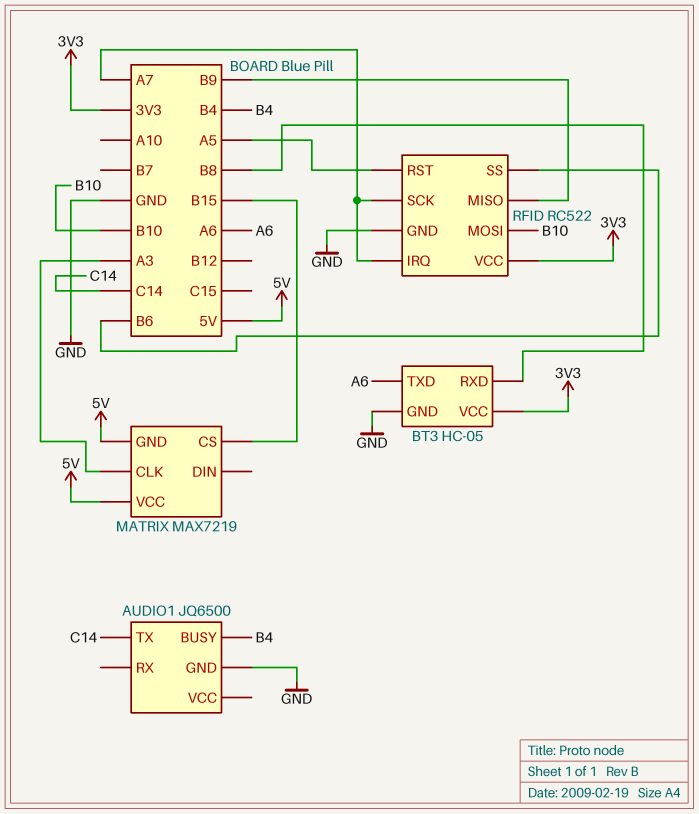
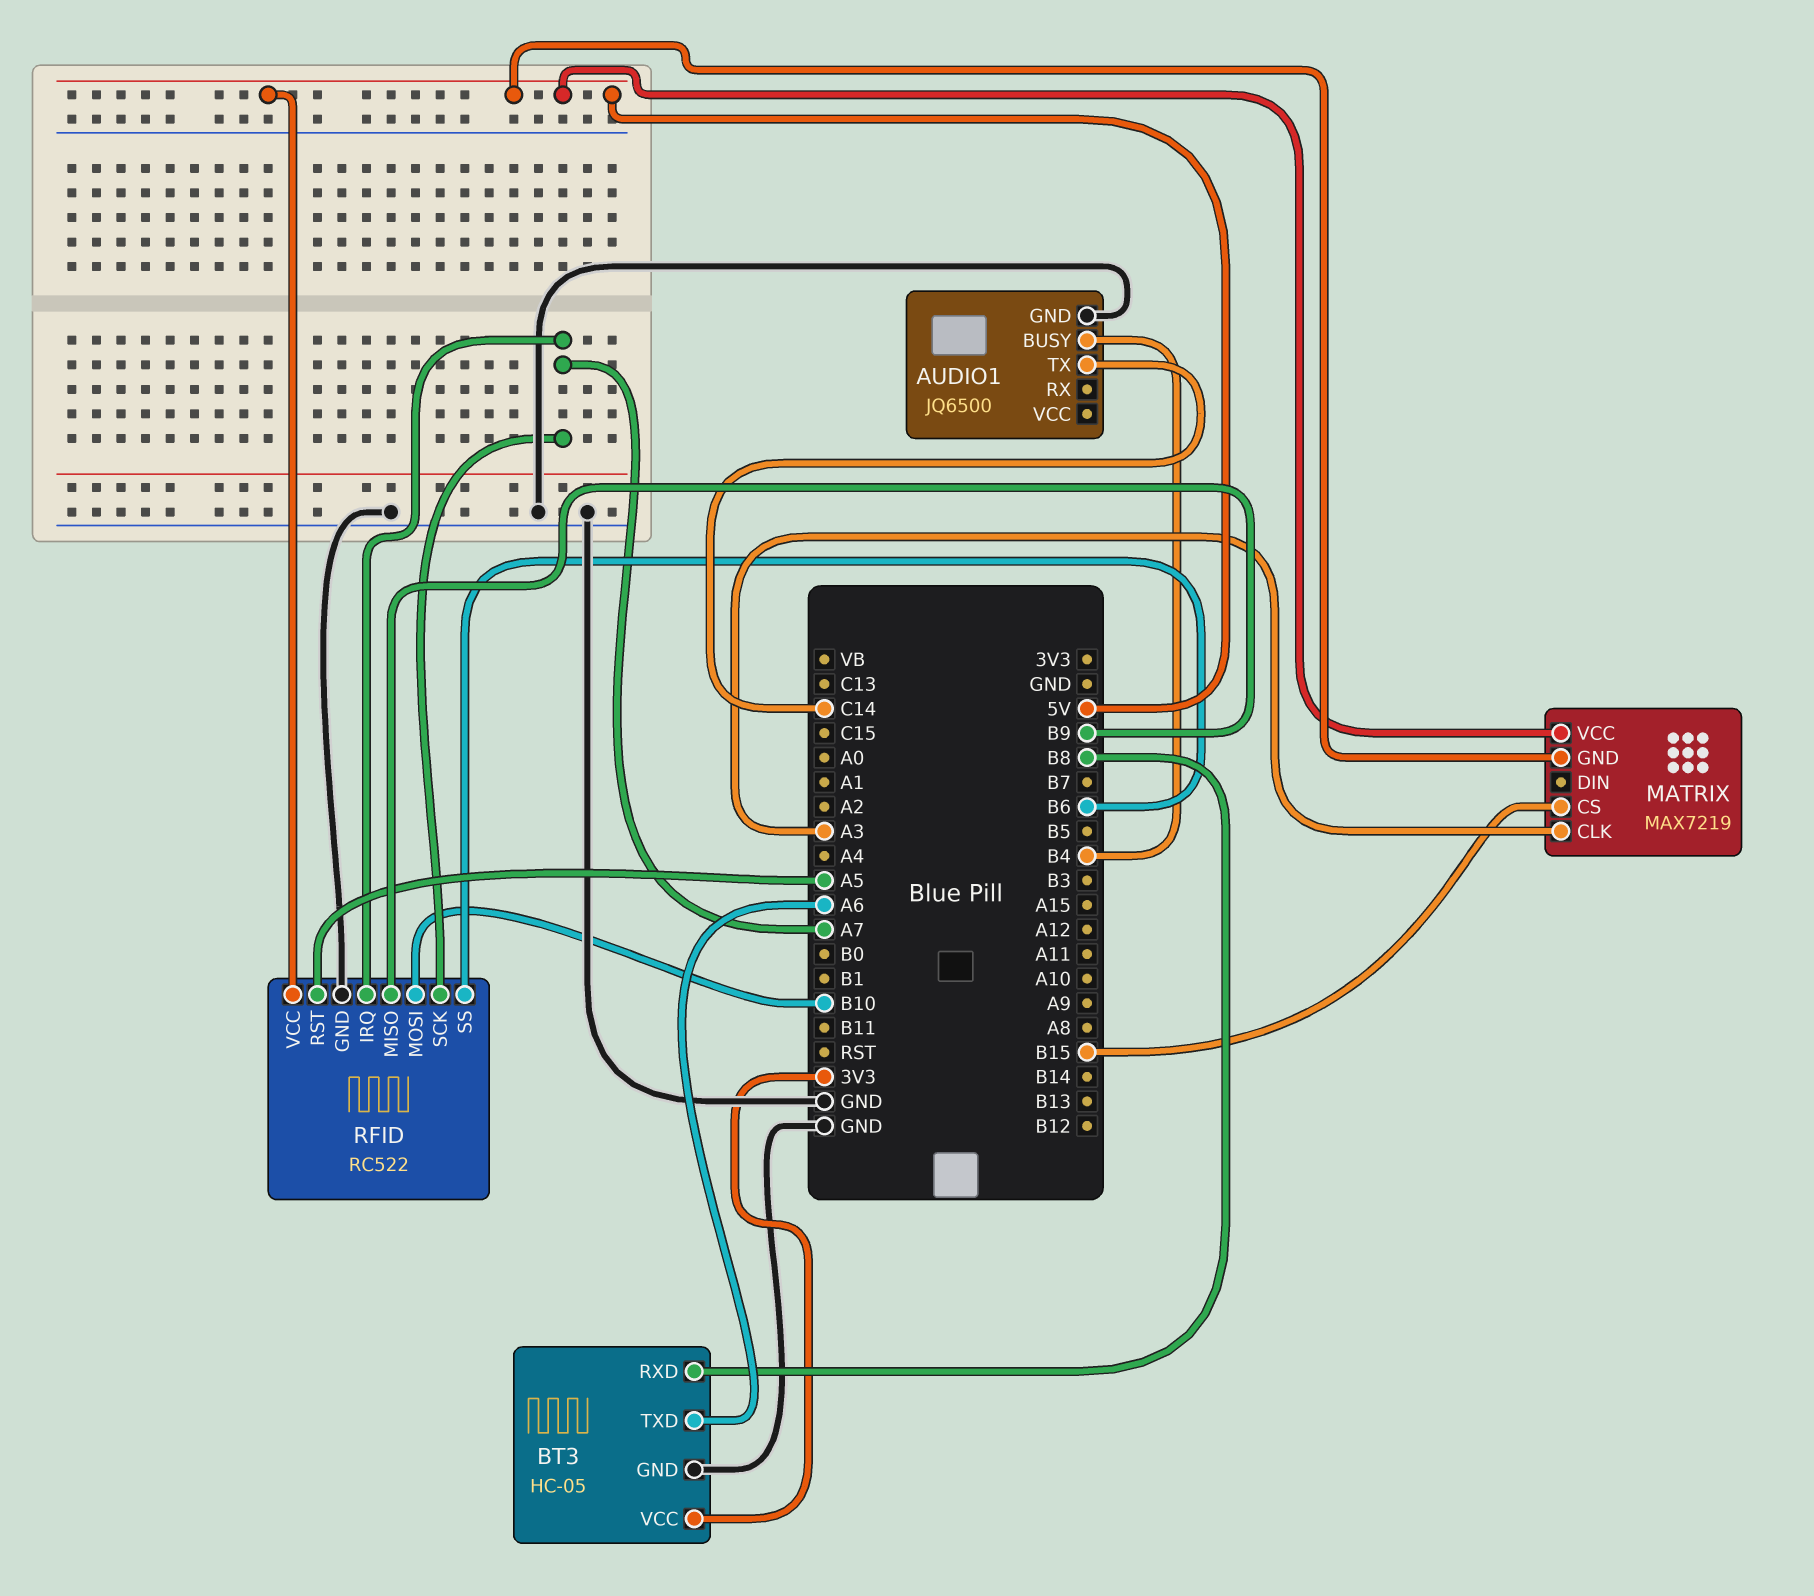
RFID pin VCC: 3V3 -> 5V

